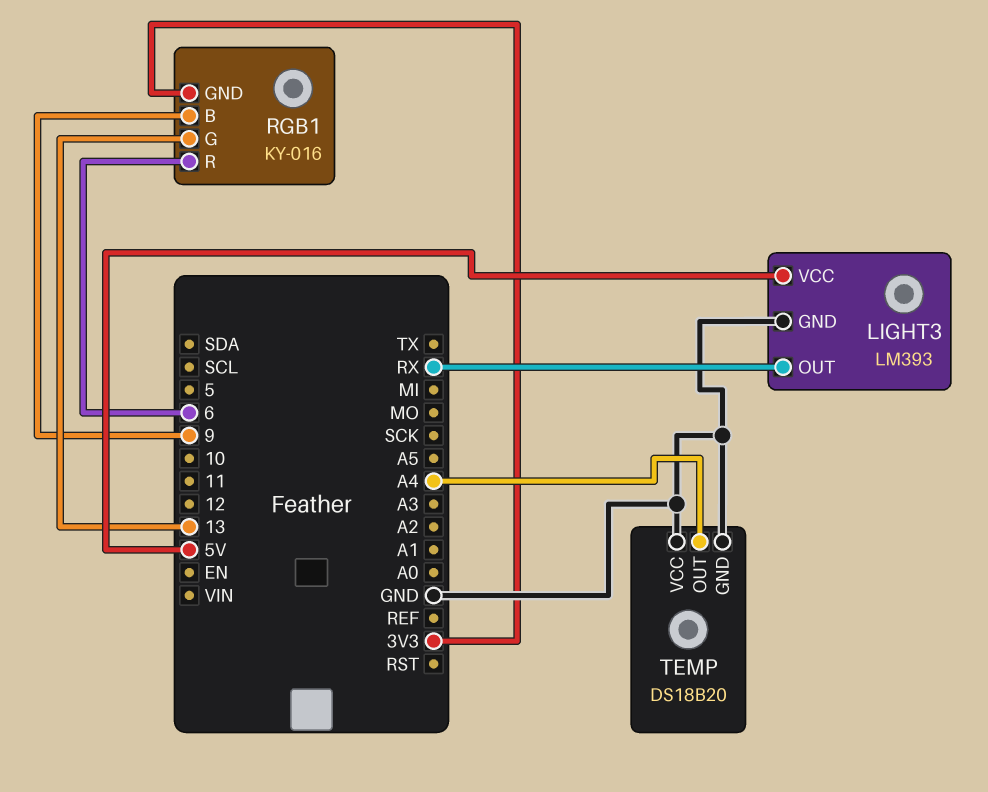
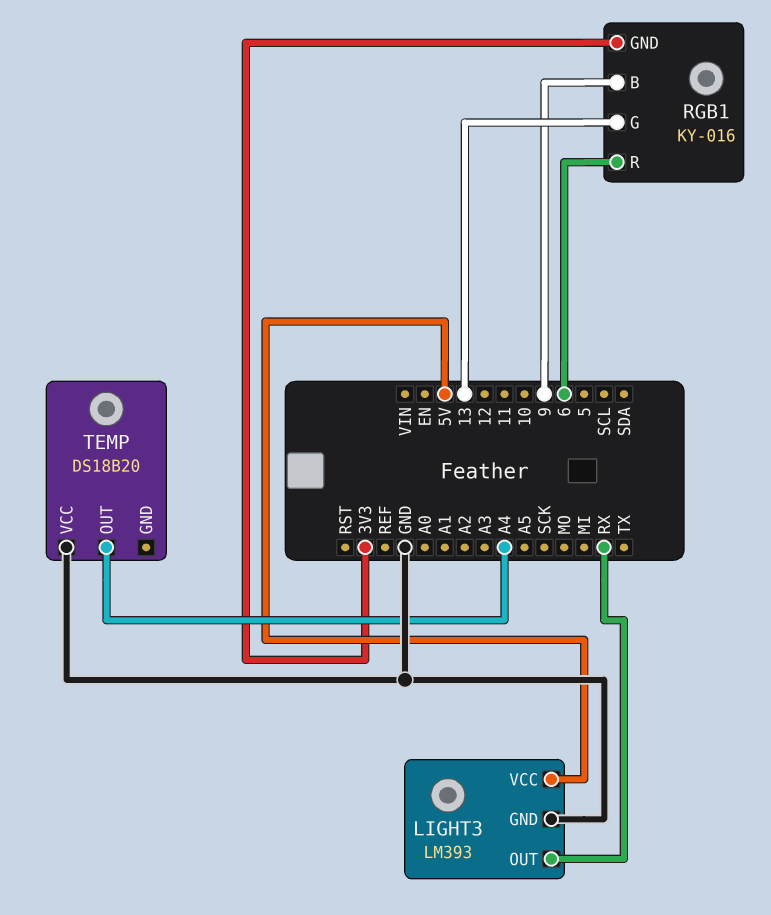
TEMP pin GND: GND -> none

